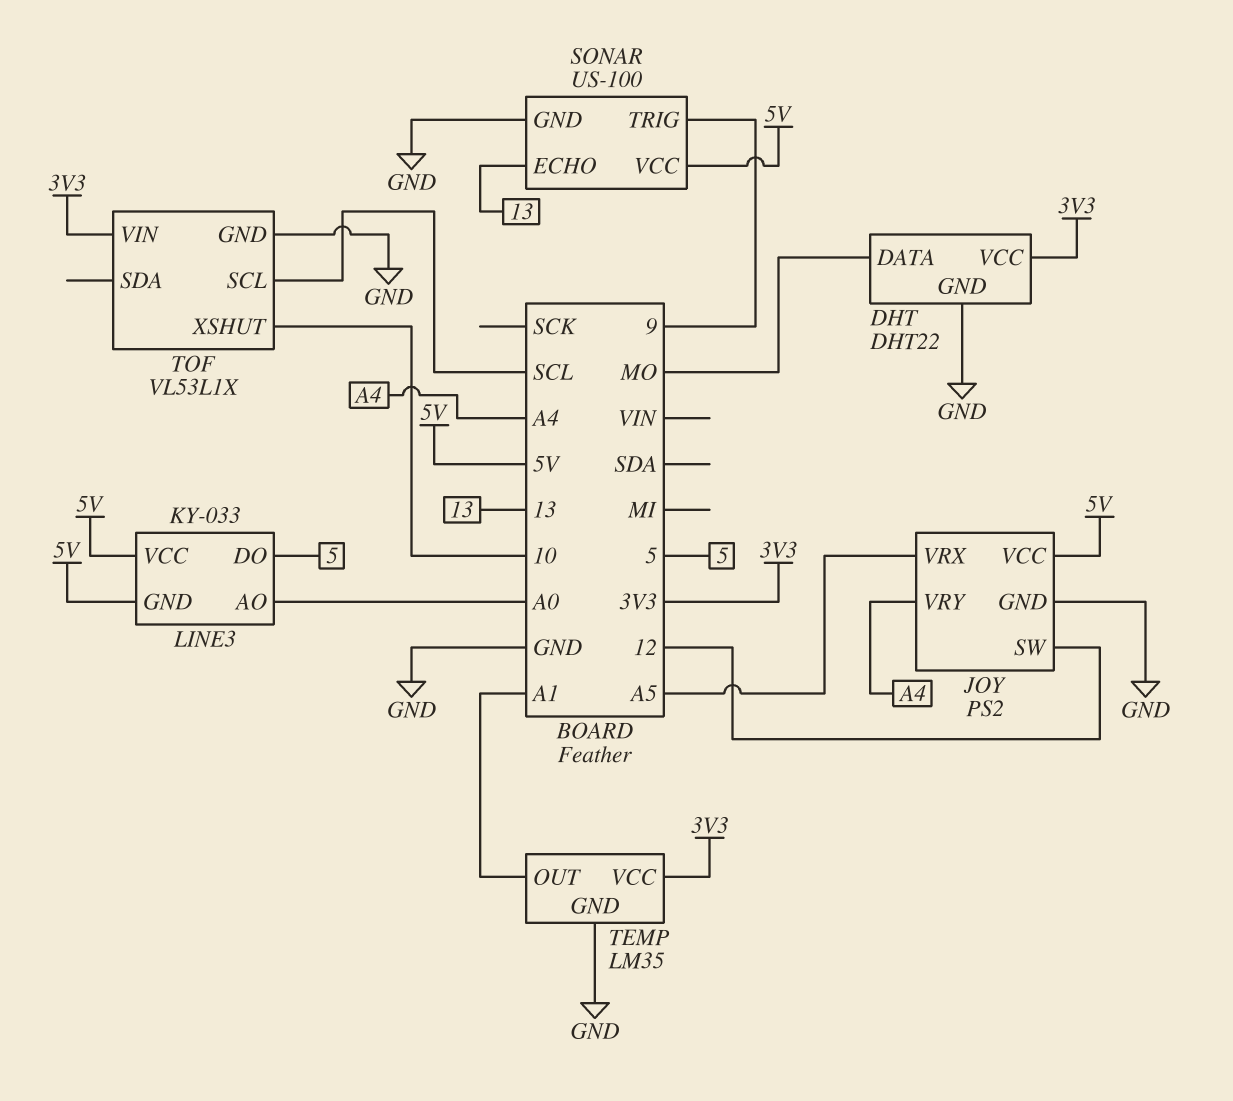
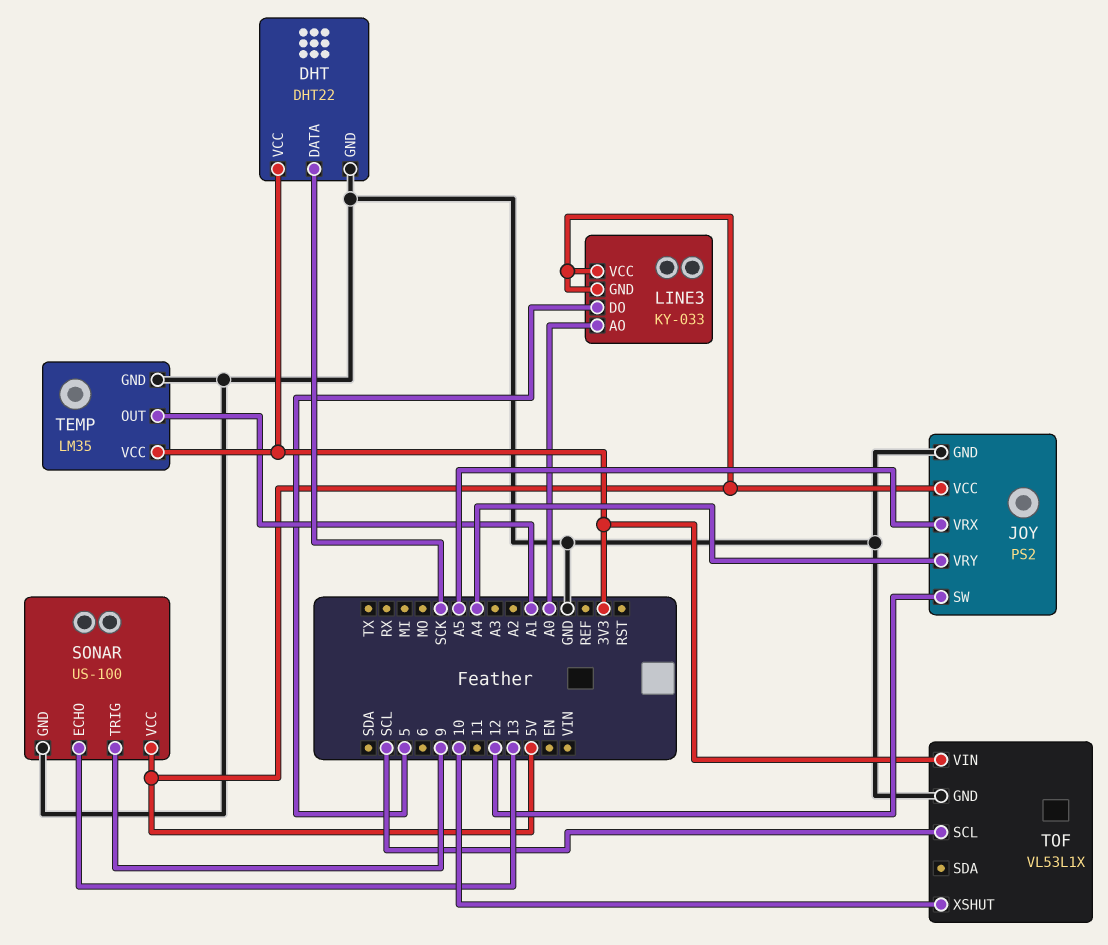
DHT pin DATA: MO -> SCK

